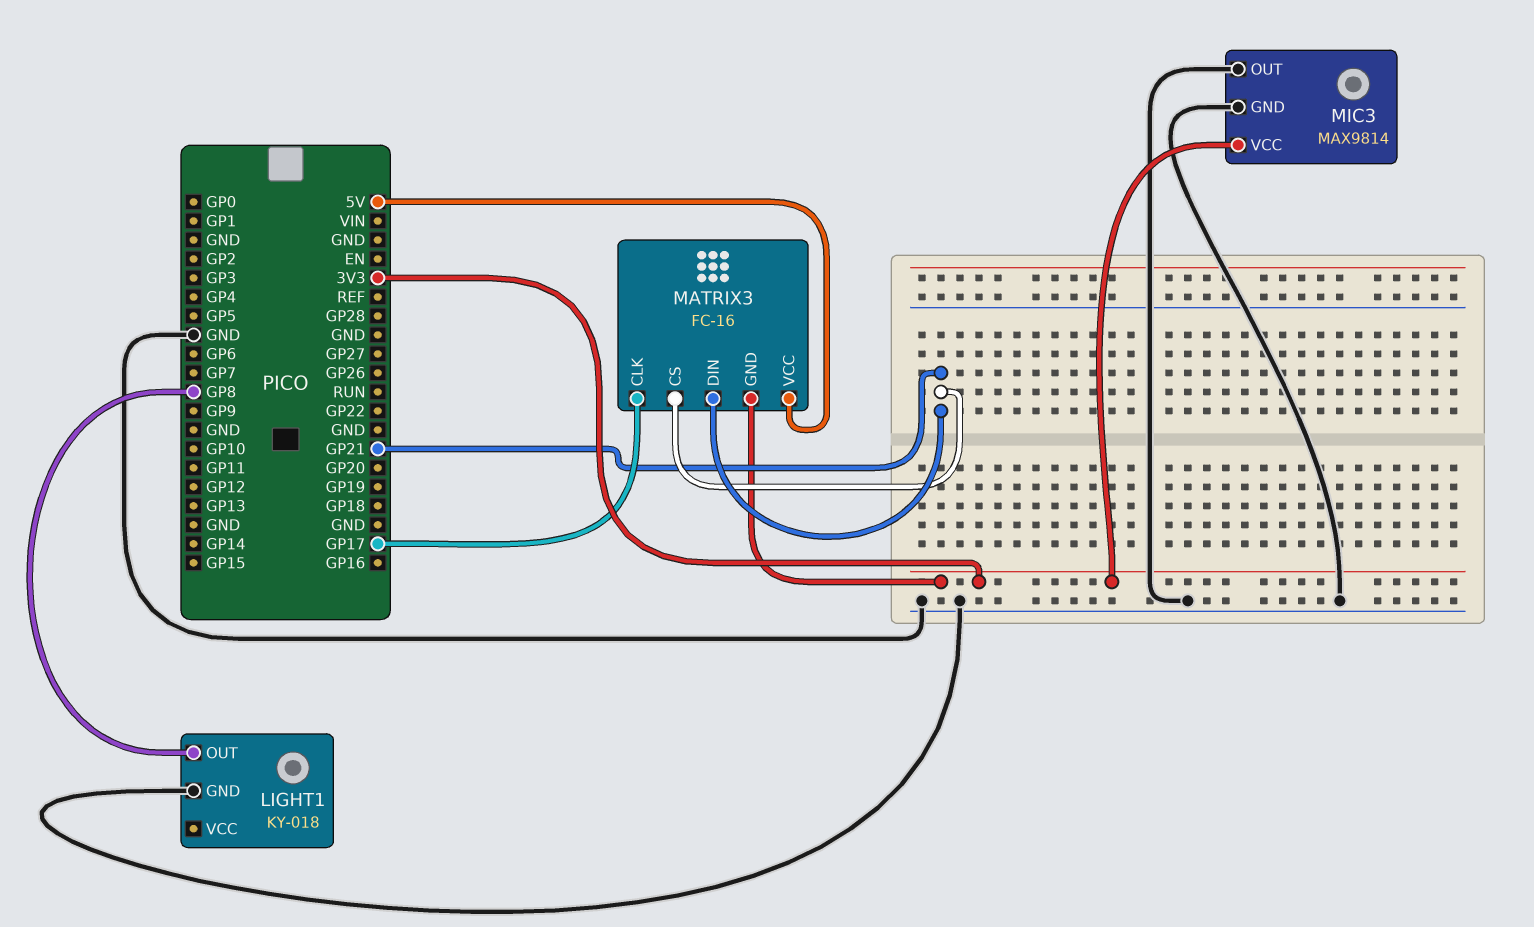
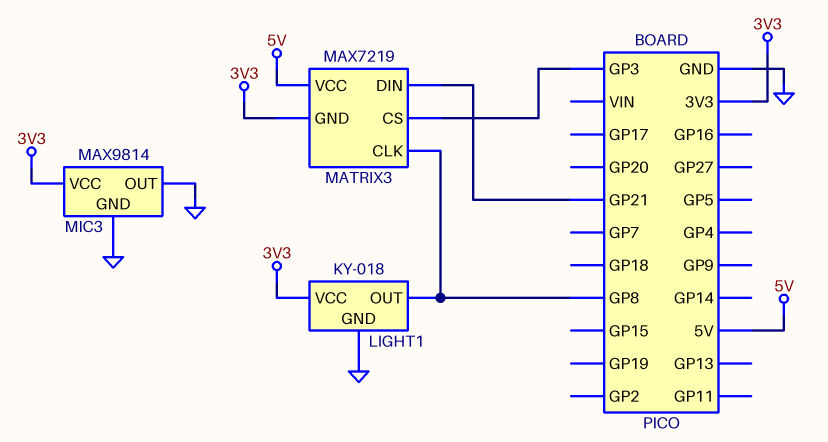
LIGHT1 pin VCC: none -> 3V3
MATRIX3: FC-16 -> MAX7219
MATRIX3 pin CLK: GP17 -> GP8
MATRIX3 pin CS: GP21 -> GP3

